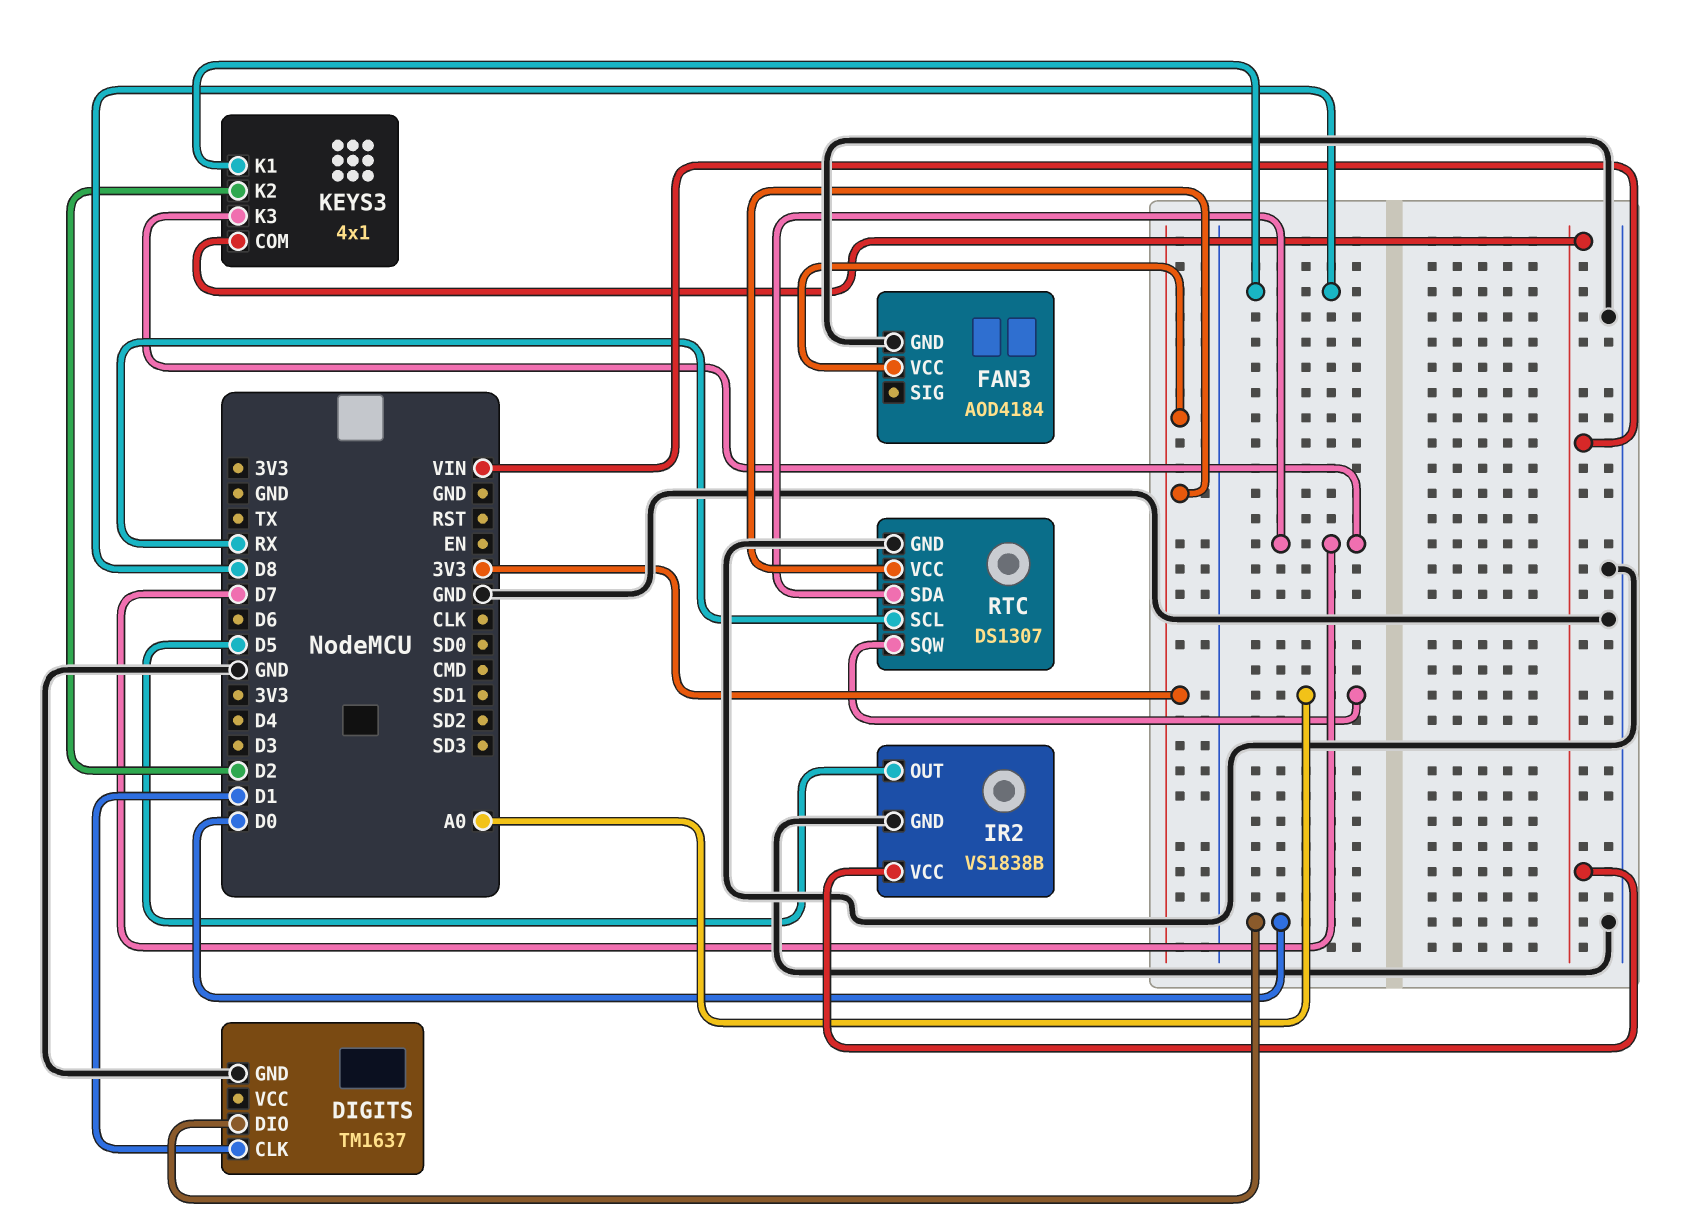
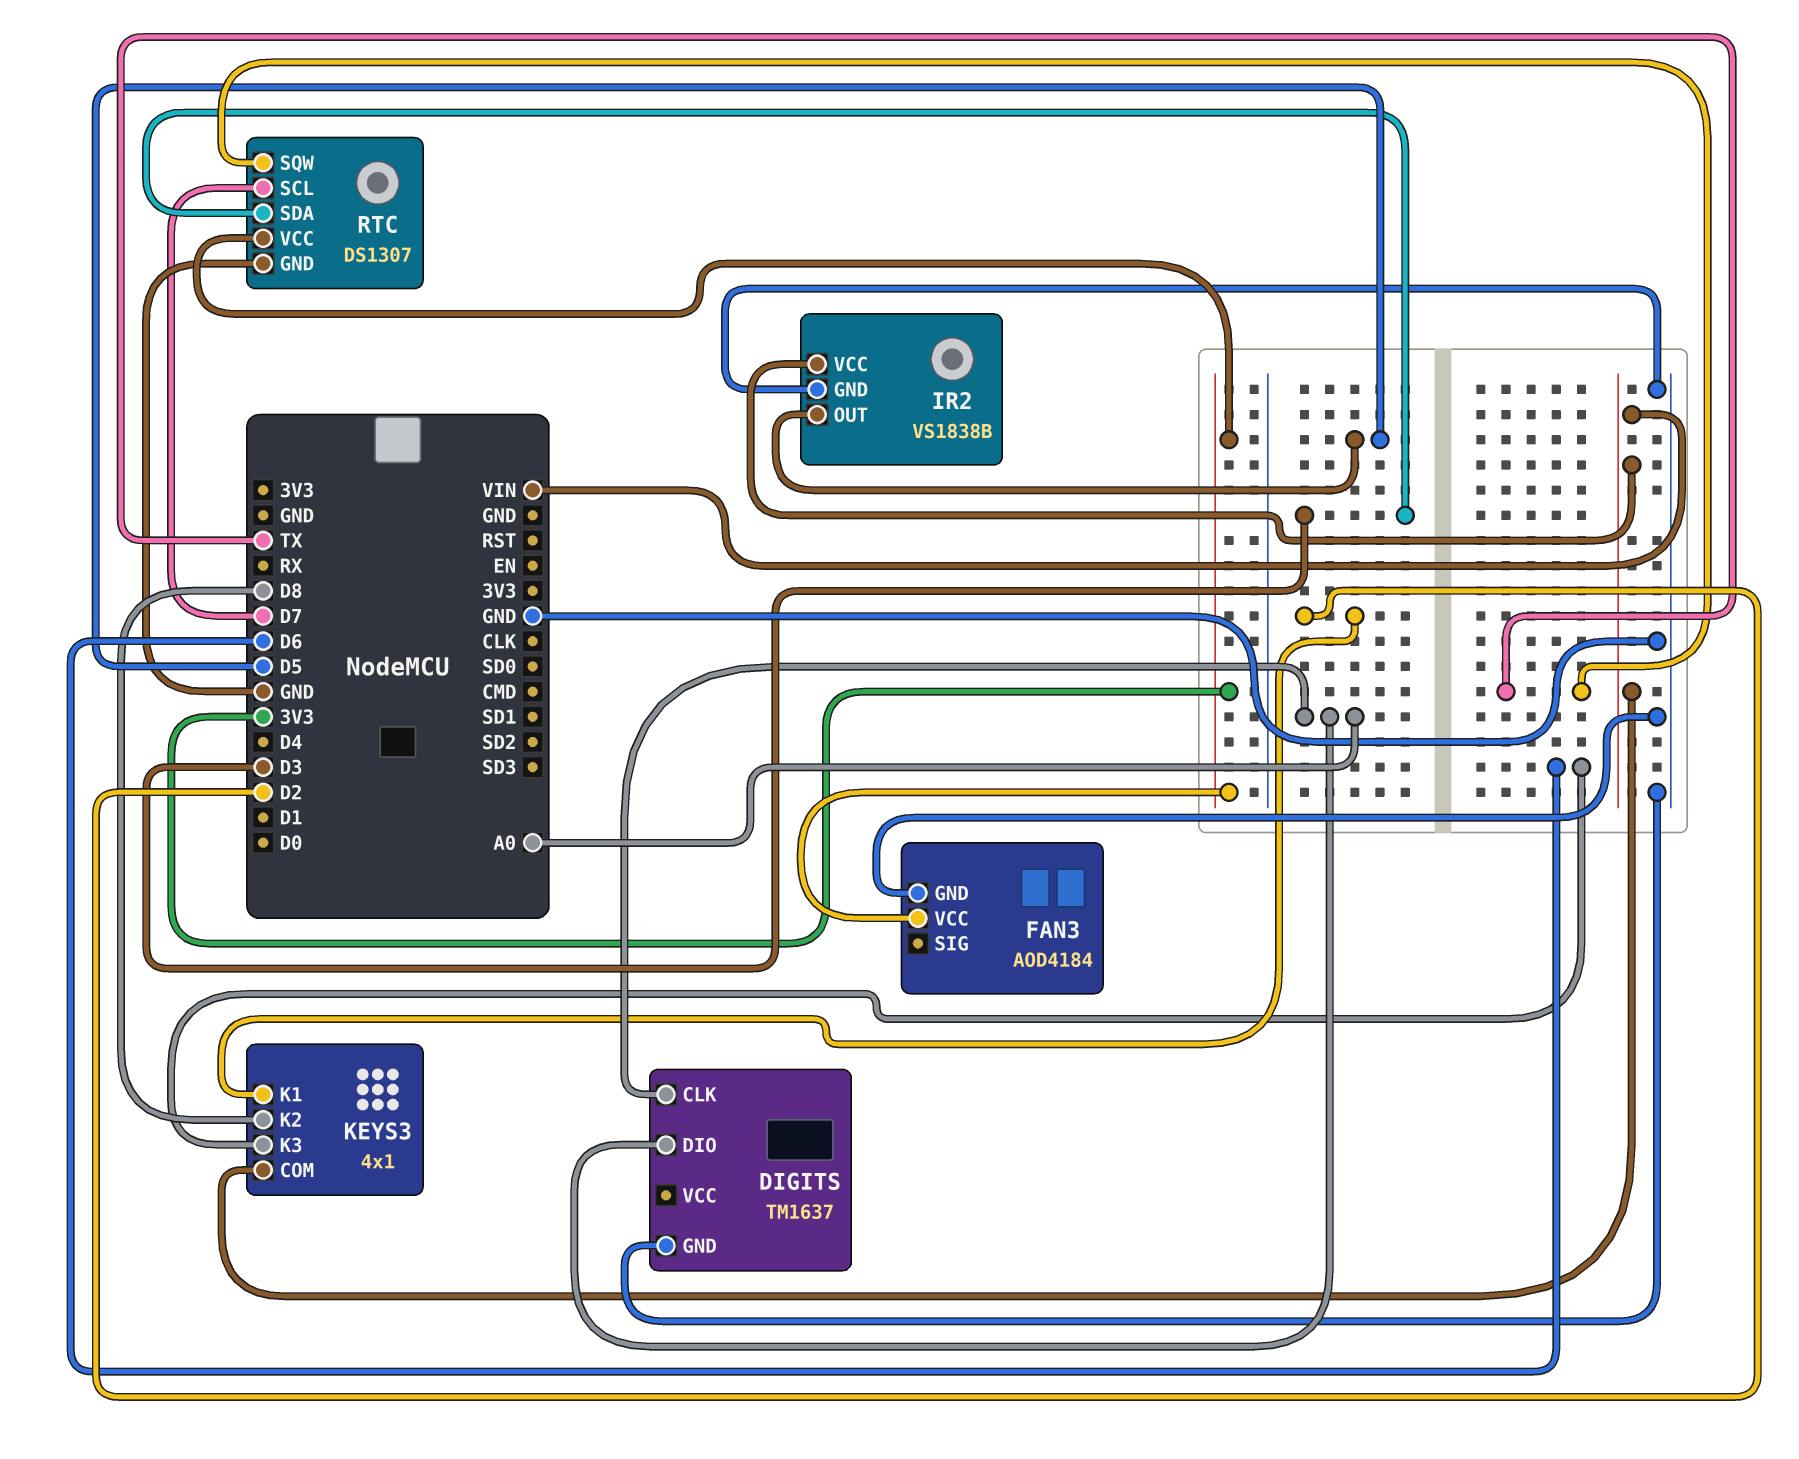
DIGITS pin CLK: D1 -> A0
DIGITS pin DIO: D0 -> A0
KEYS3 pin K1: D8 -> D2
KEYS3 pin K2: D2 -> D8
KEYS3 pin K3: D7 -> D6
RTC pin SCL: RX -> D7
RTC pin SDA: D7 -> D3
RTC pin SQW: A0 -> TX

